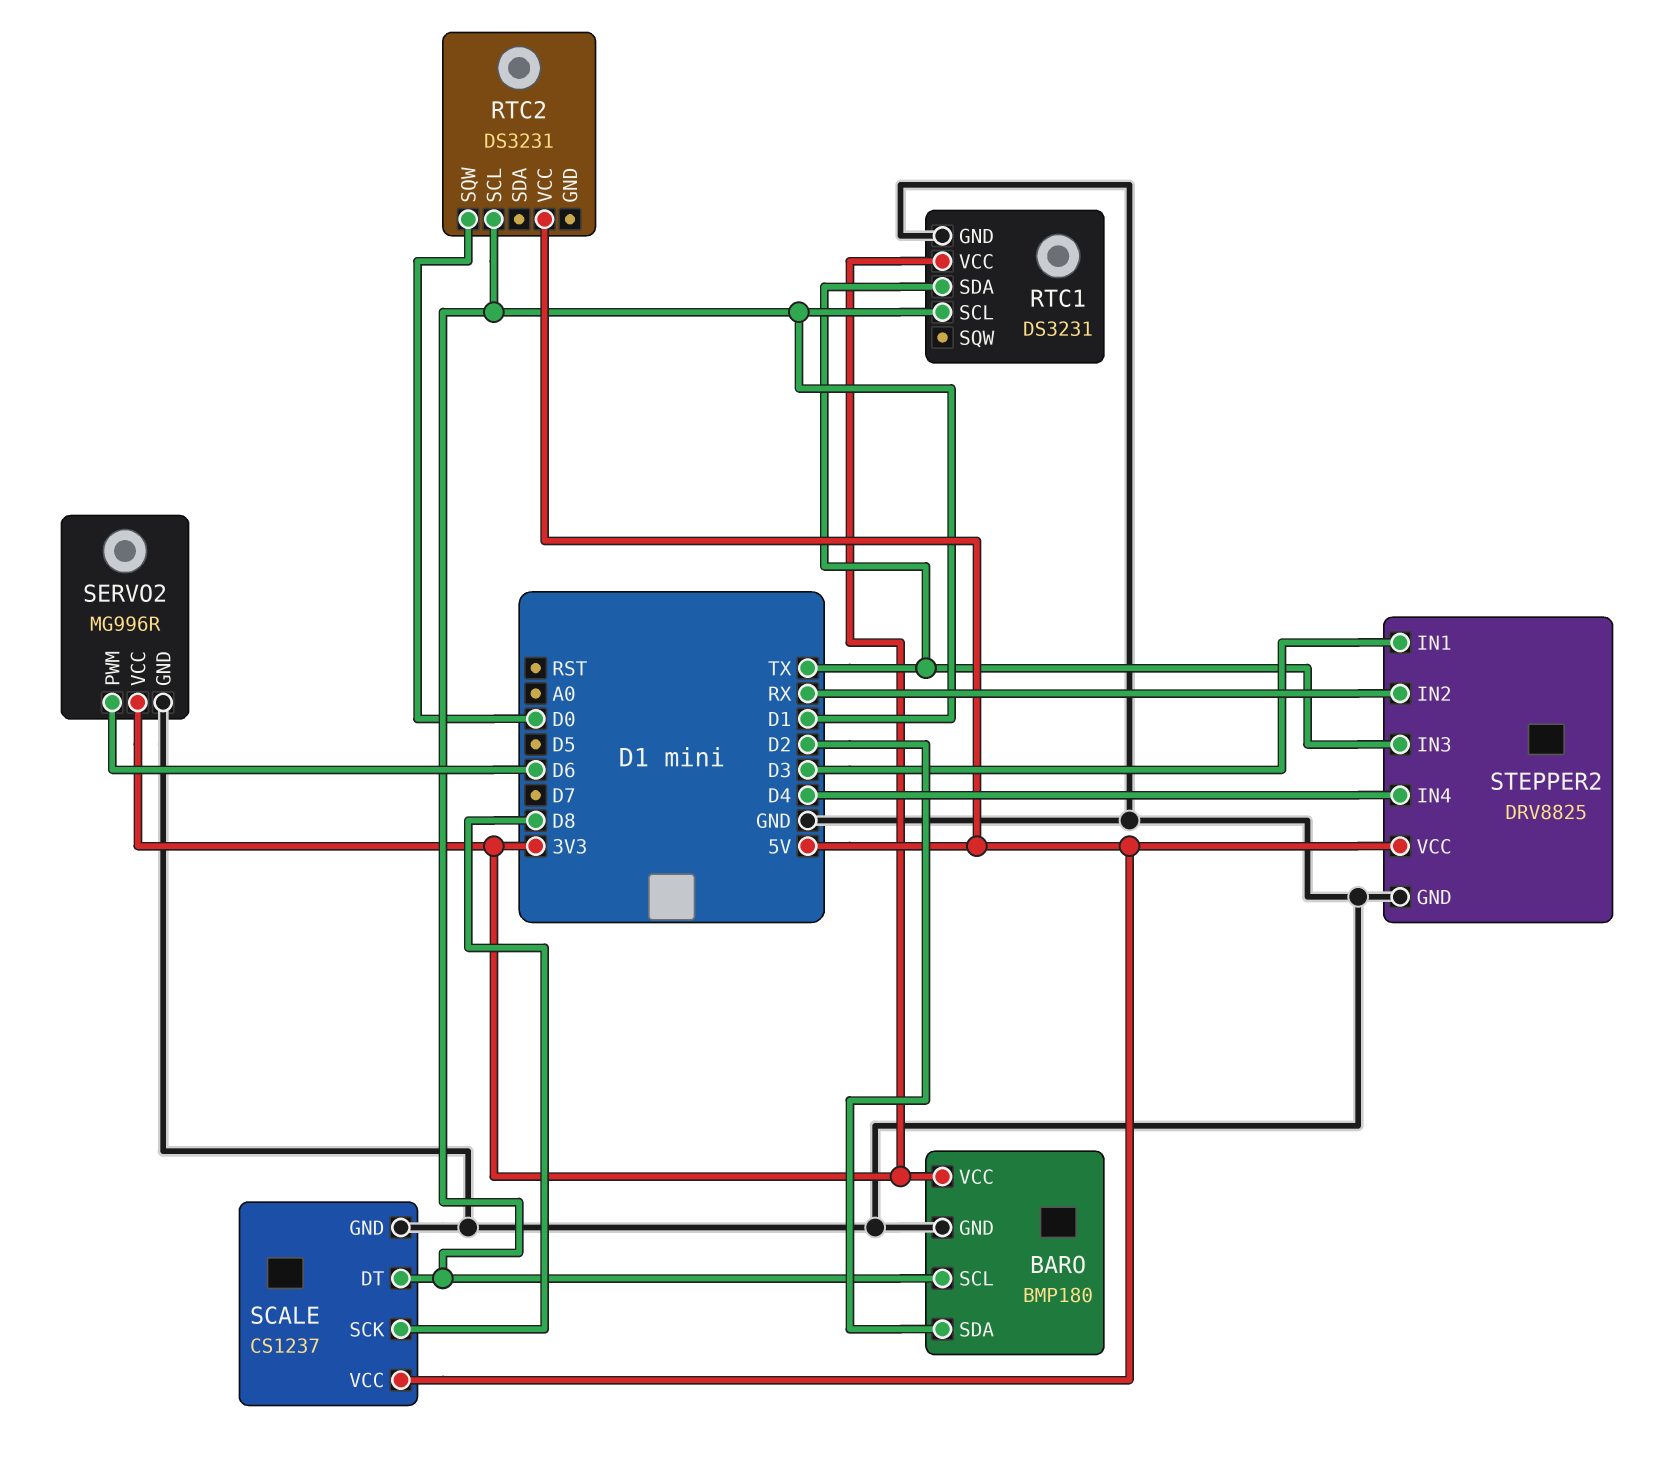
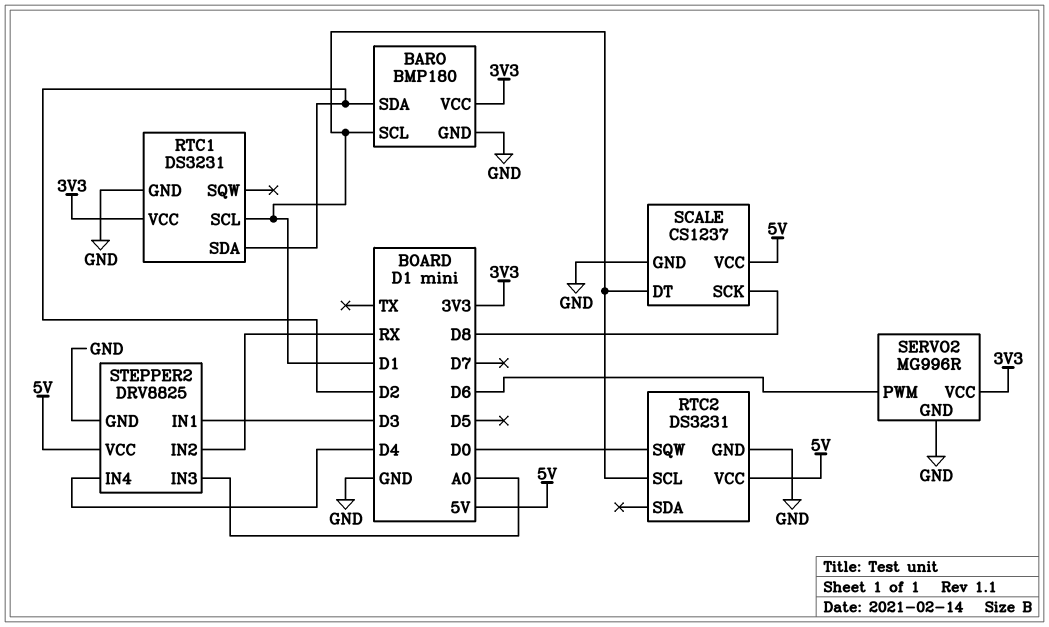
RTC1 pin SDA: TX -> D2
RTC2 pin GND: none -> GND
STEPPER2 pin IN3: TX -> A0

